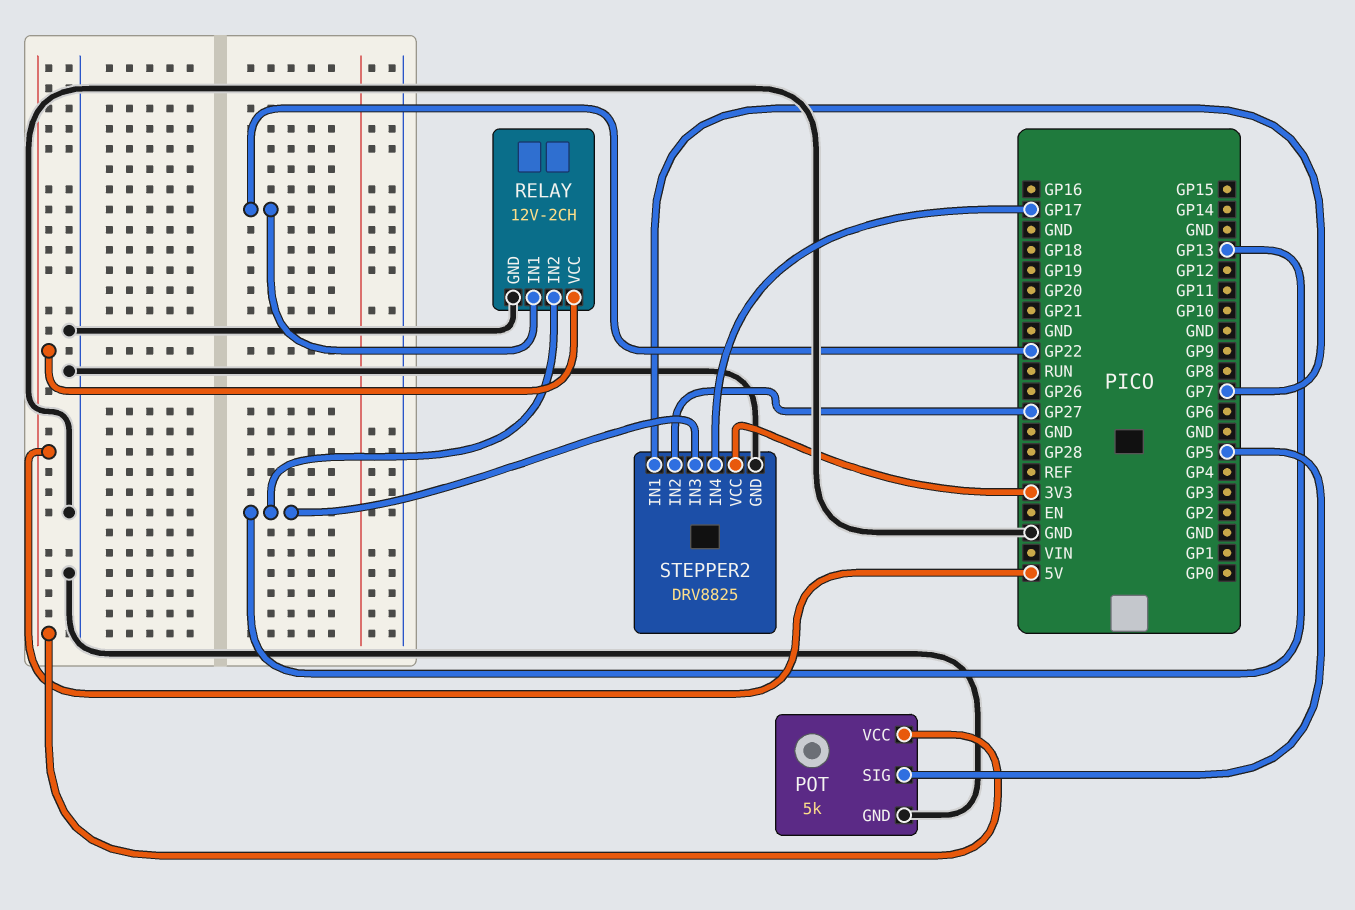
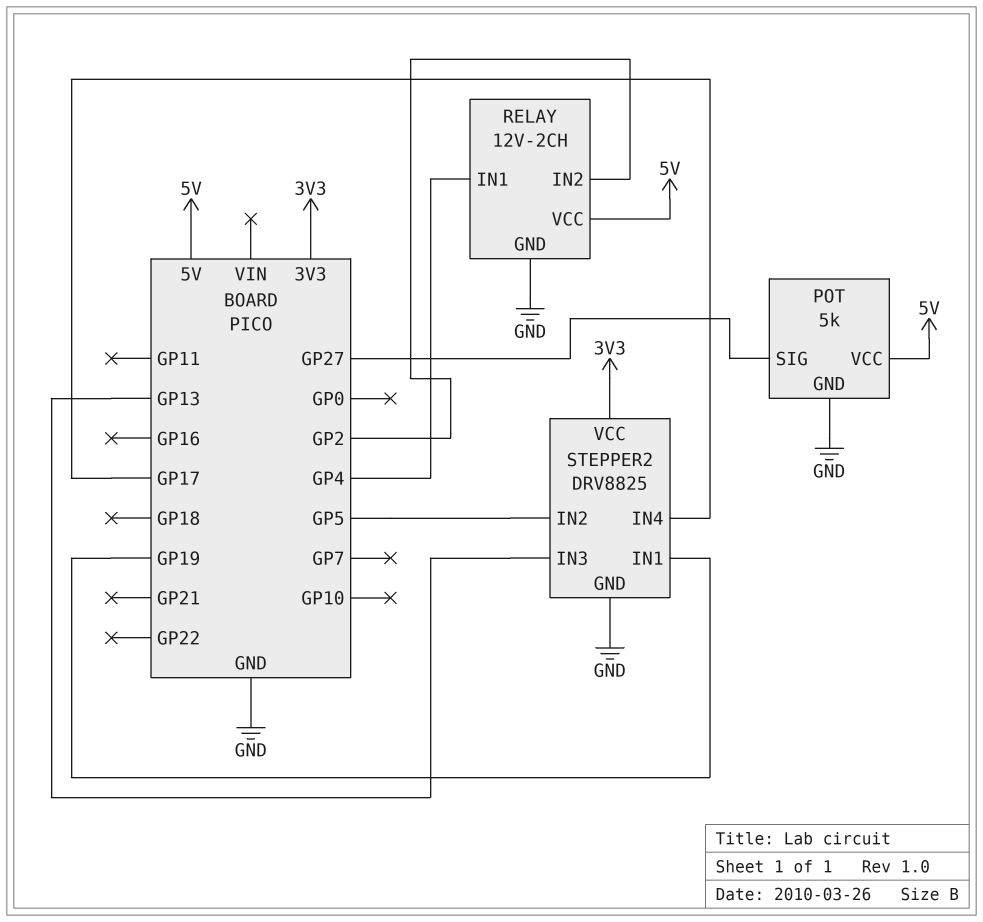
POT pin SIG: GP5 -> GP27
RELAY pin IN1: GP22 -> GP4
RELAY pin IN2: GP13 -> GP2
STEPPER2 pin IN1: GP7 -> GP19
STEPPER2 pin IN2: GP27 -> GP5

